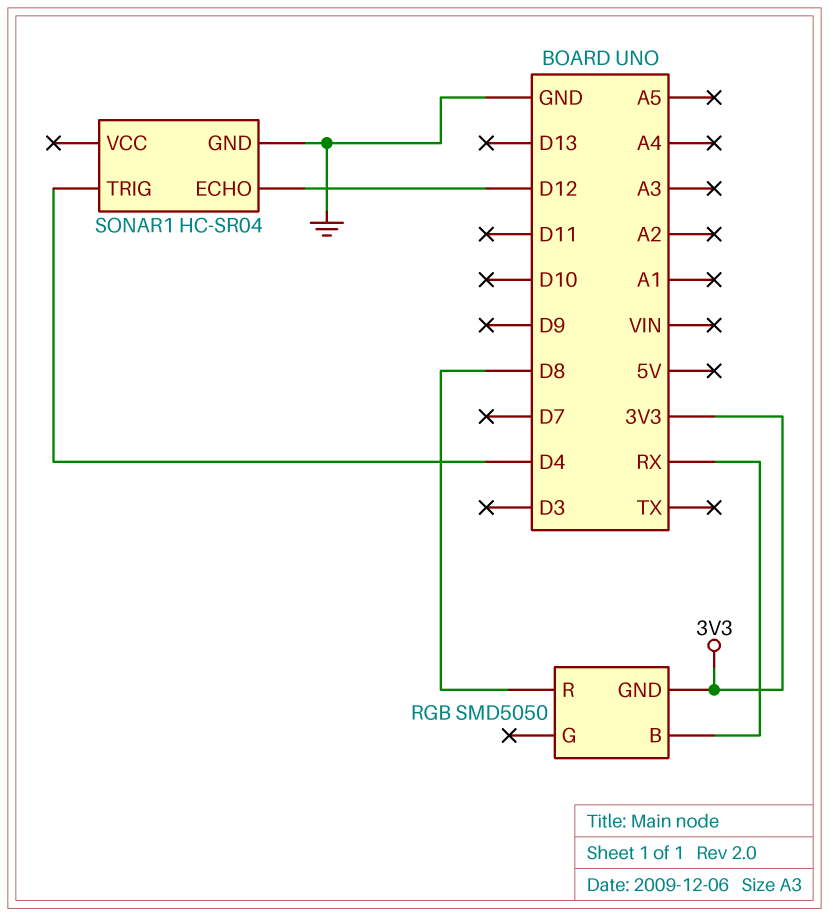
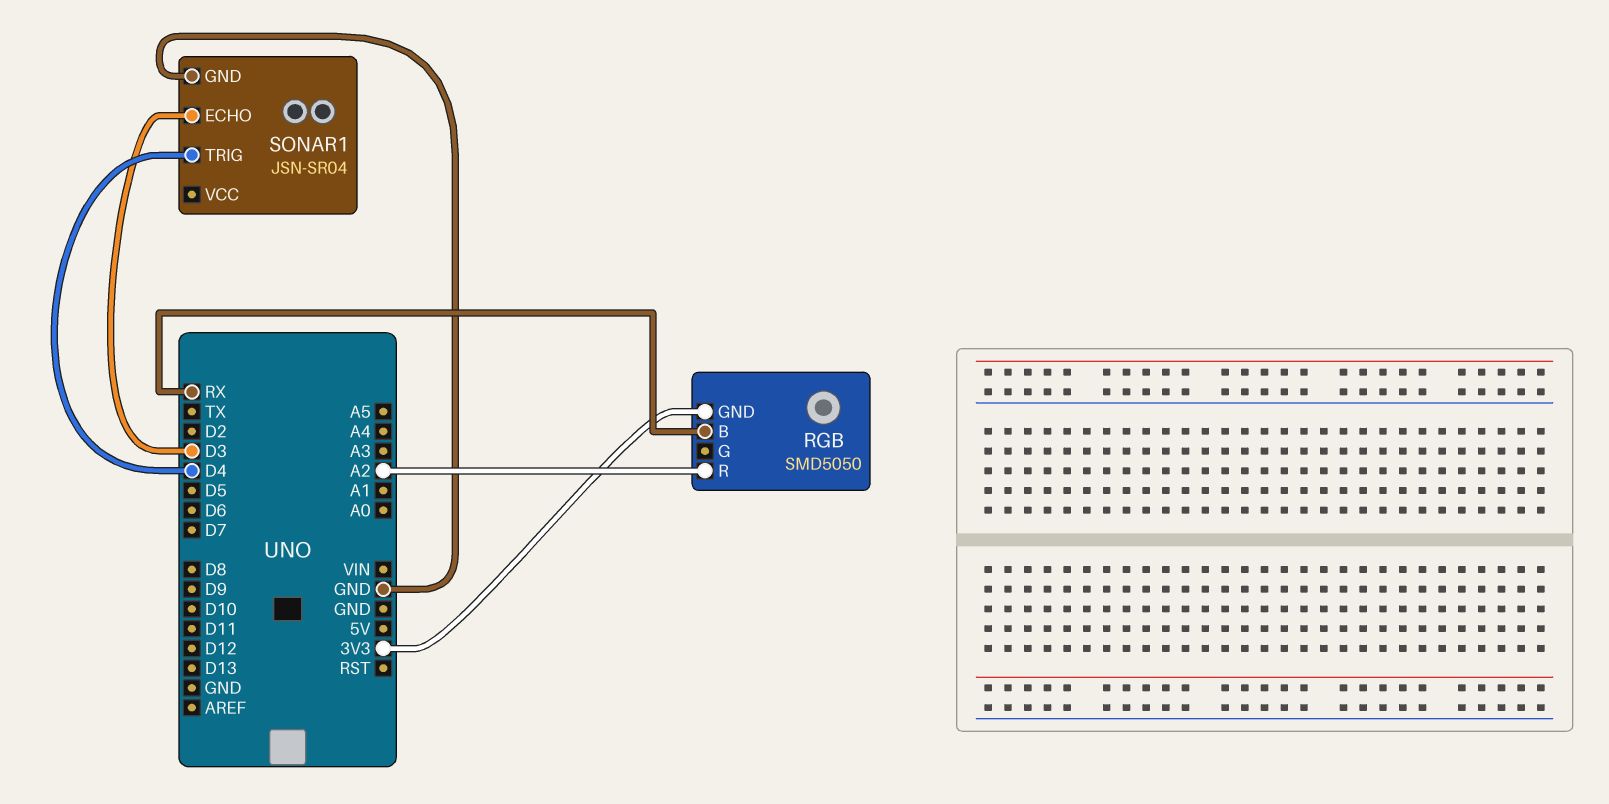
RGB pin R: D8 -> A2
SONAR1: HC-SR04 -> JSN-SR04
SONAR1 pin ECHO: D12 -> D3

